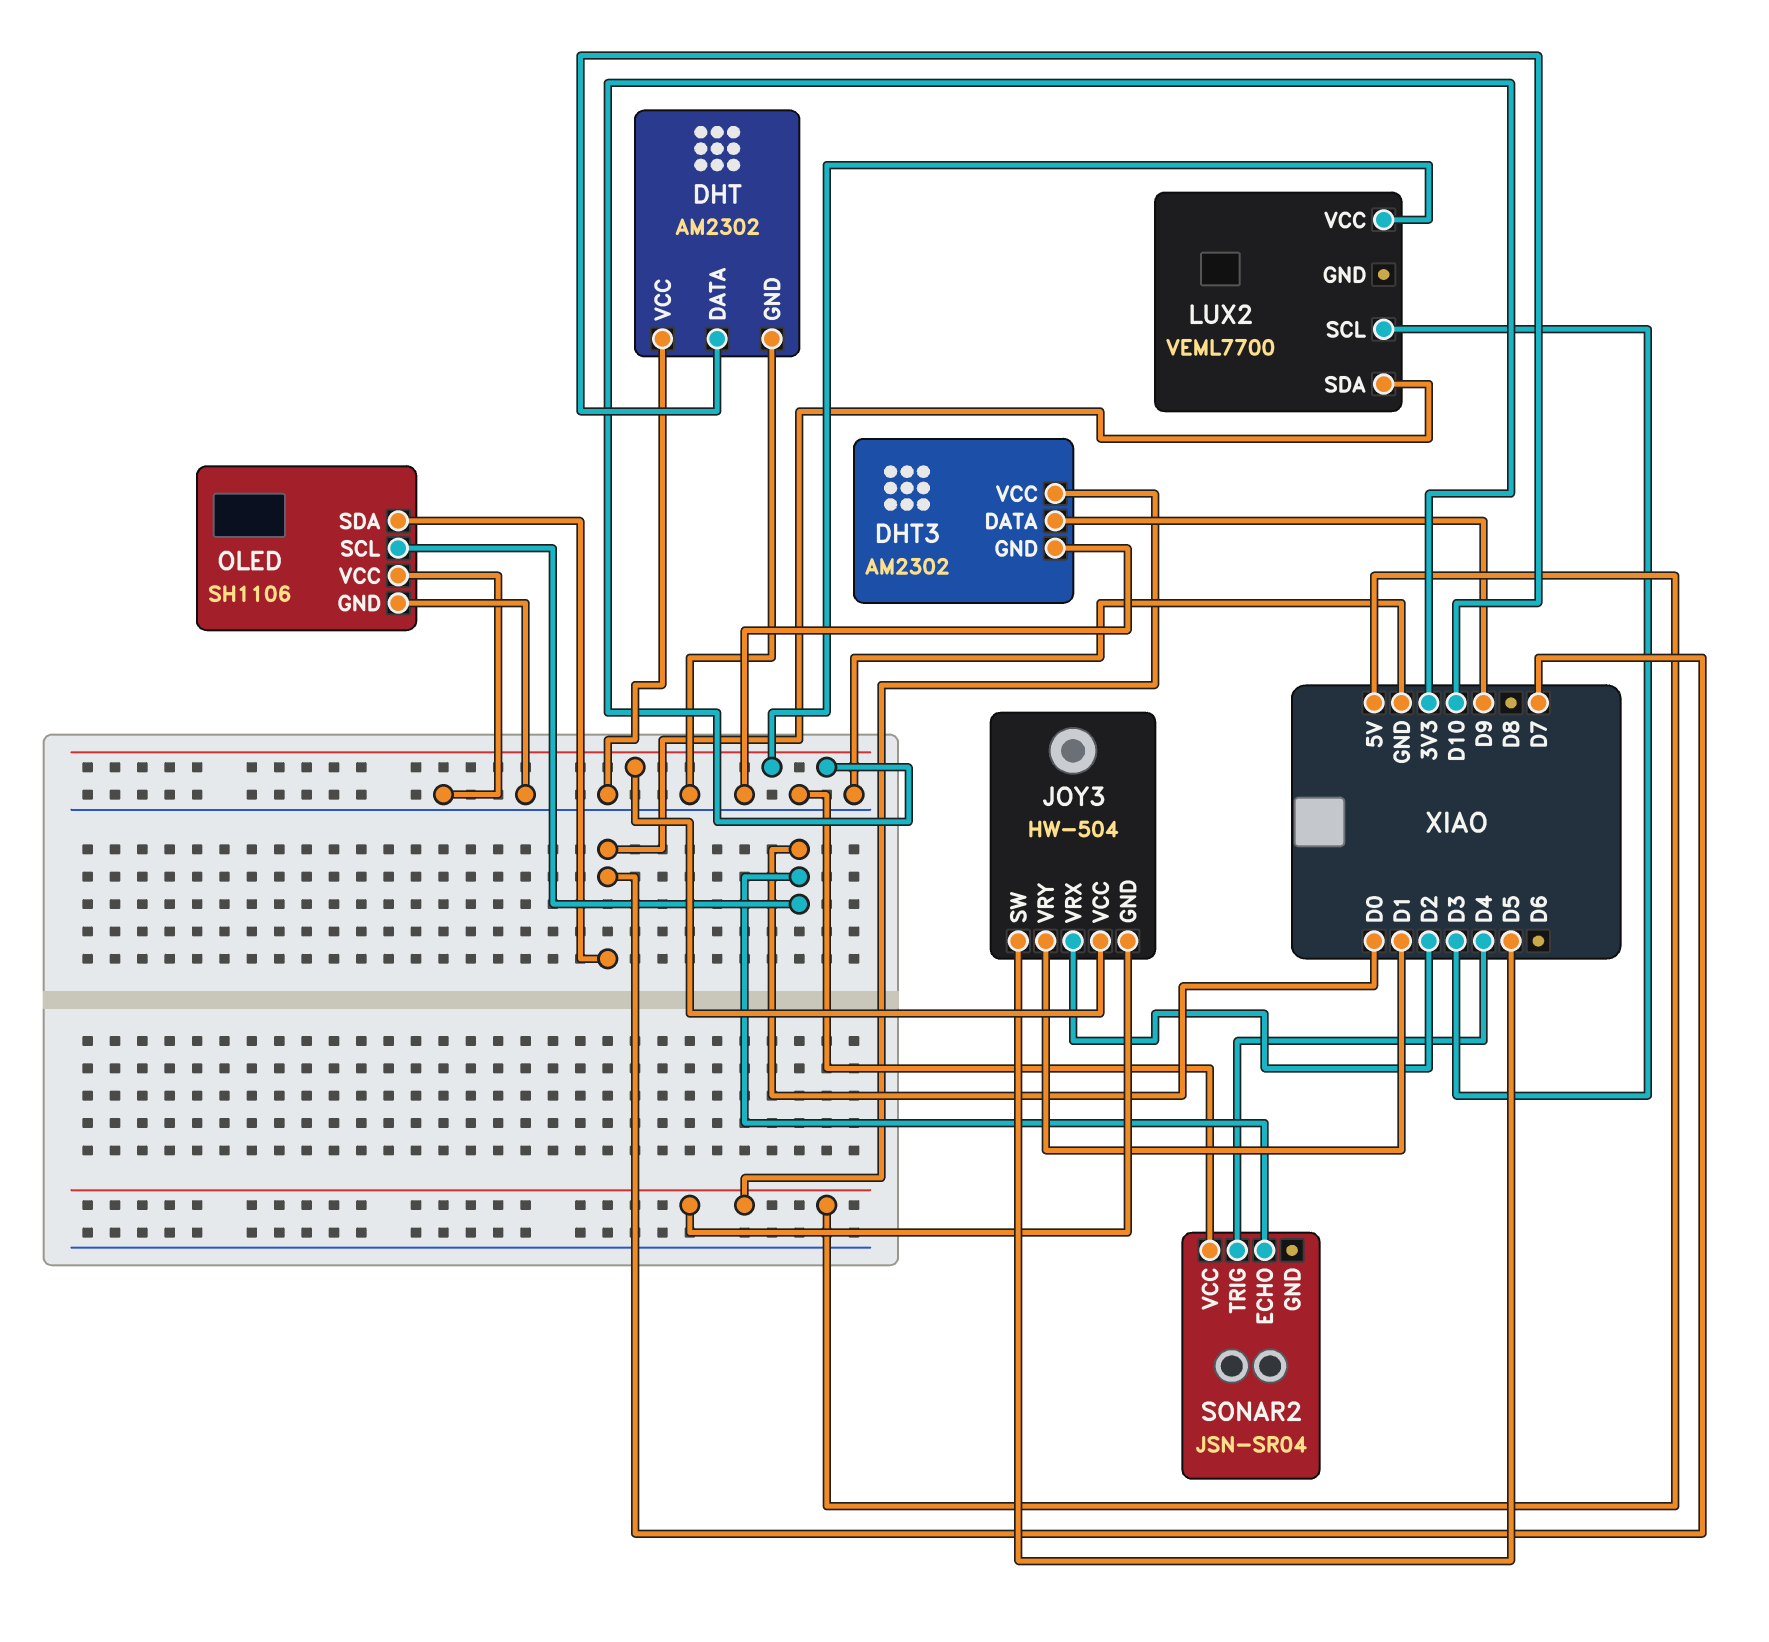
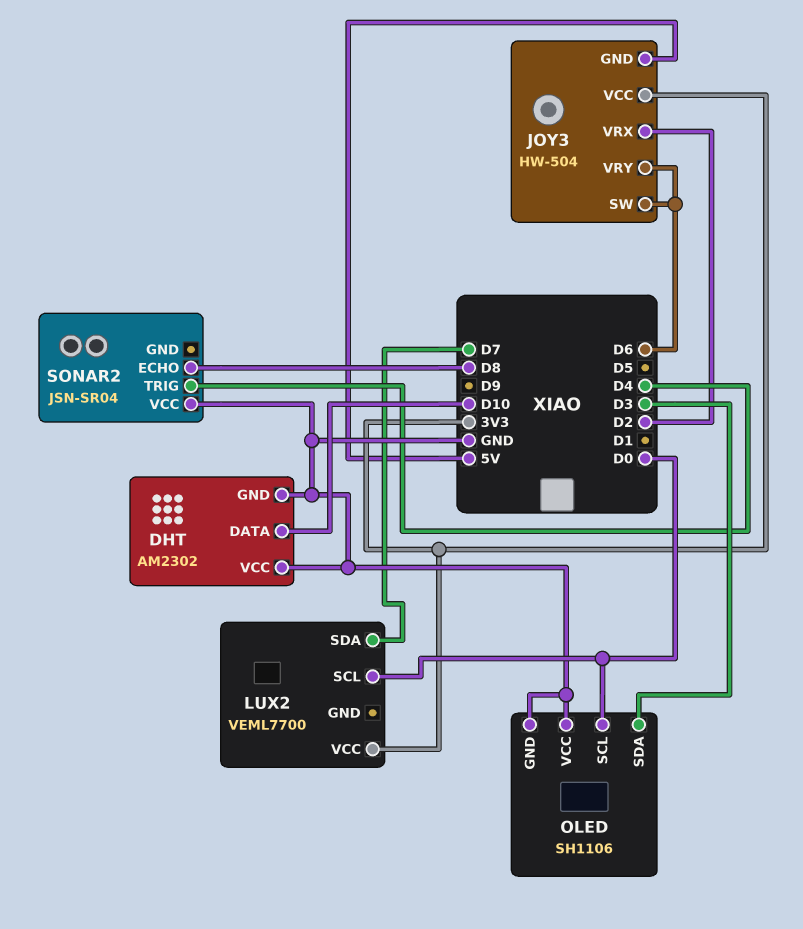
DHT3: AM2302 -> none
DHT3 pin DATA: D9 -> none
DHT3 pin GND: GND -> none
DHT3 pin VCC: 5V -> none
JOY3 pin SW: D5 -> D6
JOY3 pin VRY: D1 -> D6
LUX2 pin SCL: D3 -> D0
OLED pin SDA: D7 -> D3
SONAR2 pin ECHO: D0 -> D8

